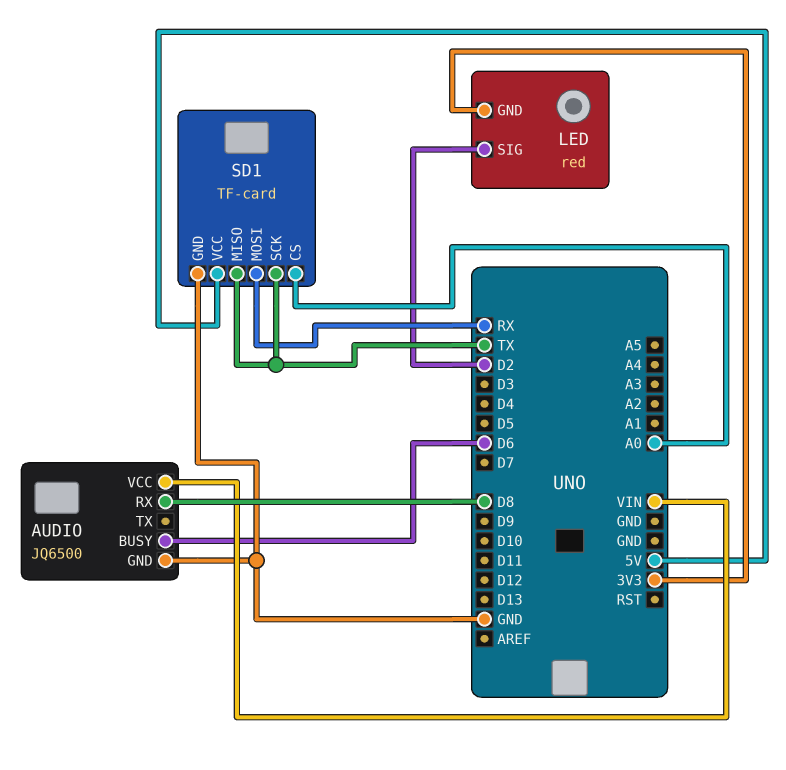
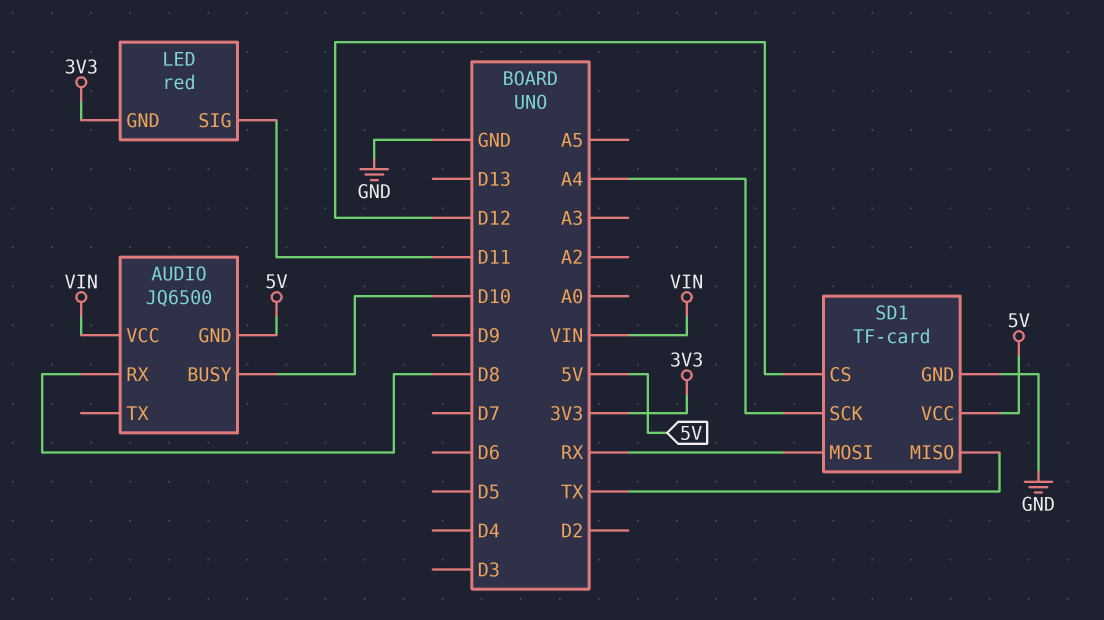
AUDIO pin BUSY: D6 -> D10
AUDIO pin GND: GND -> 5V
LED pin SIG: D2 -> D11
SD1 pin CS: A0 -> D12
SD1 pin SCK: TX -> A4

